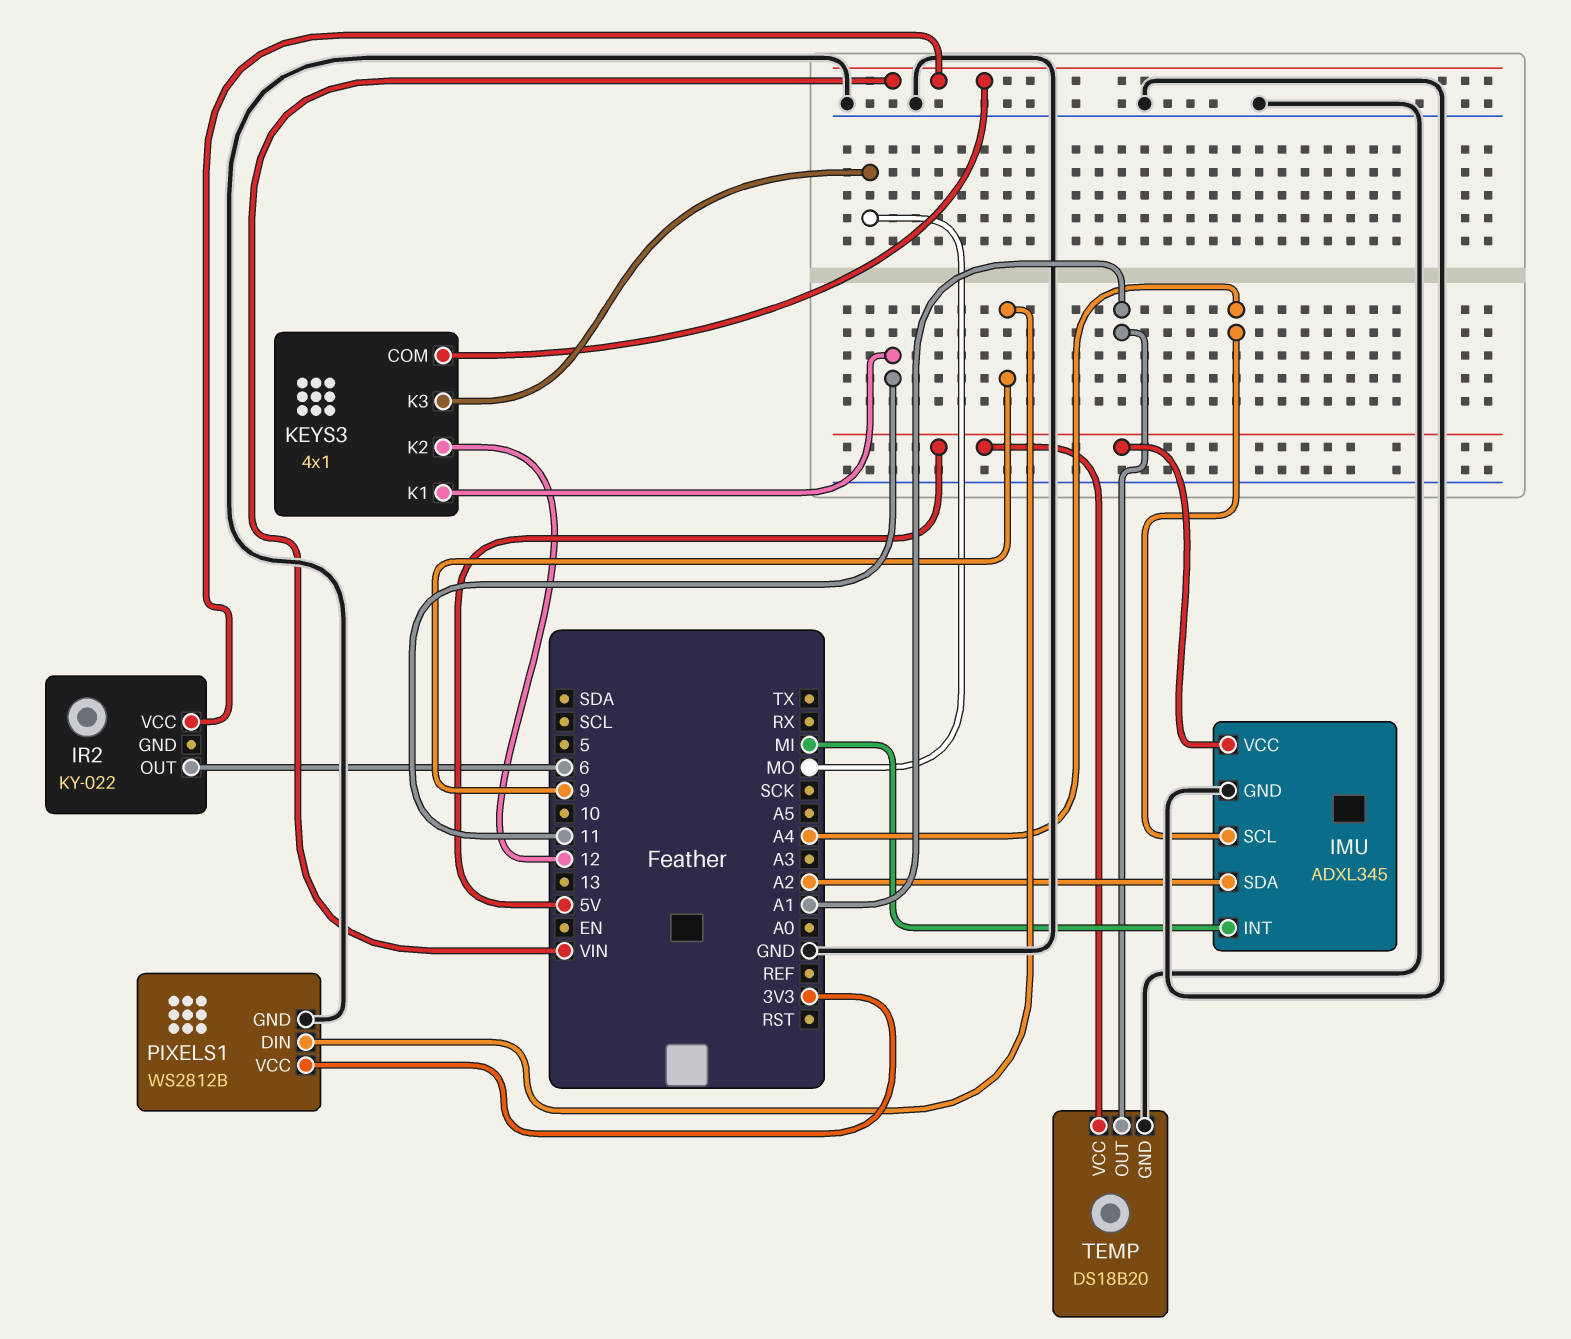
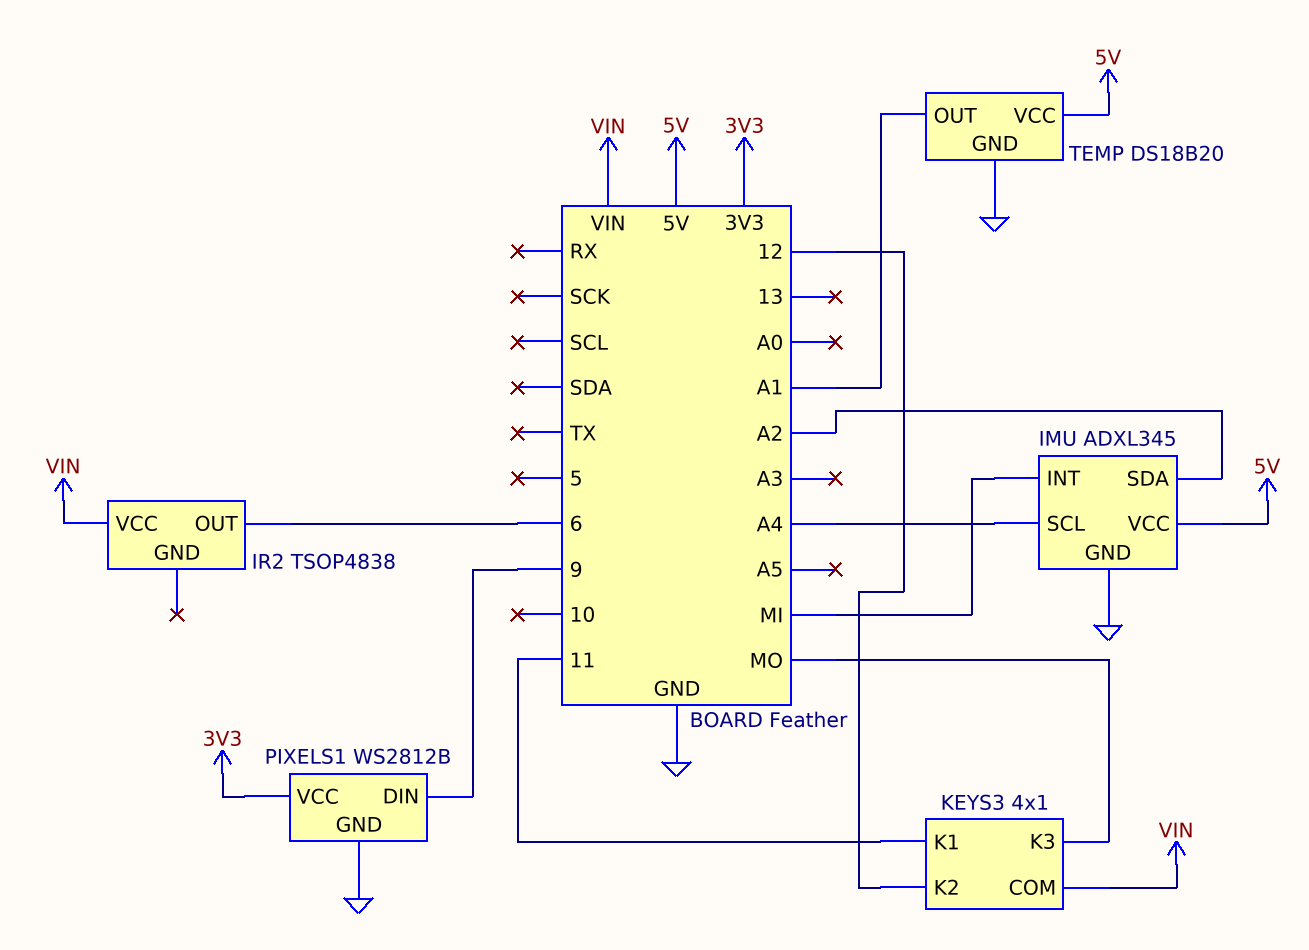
IR2: KY-022 -> TSOP4838

